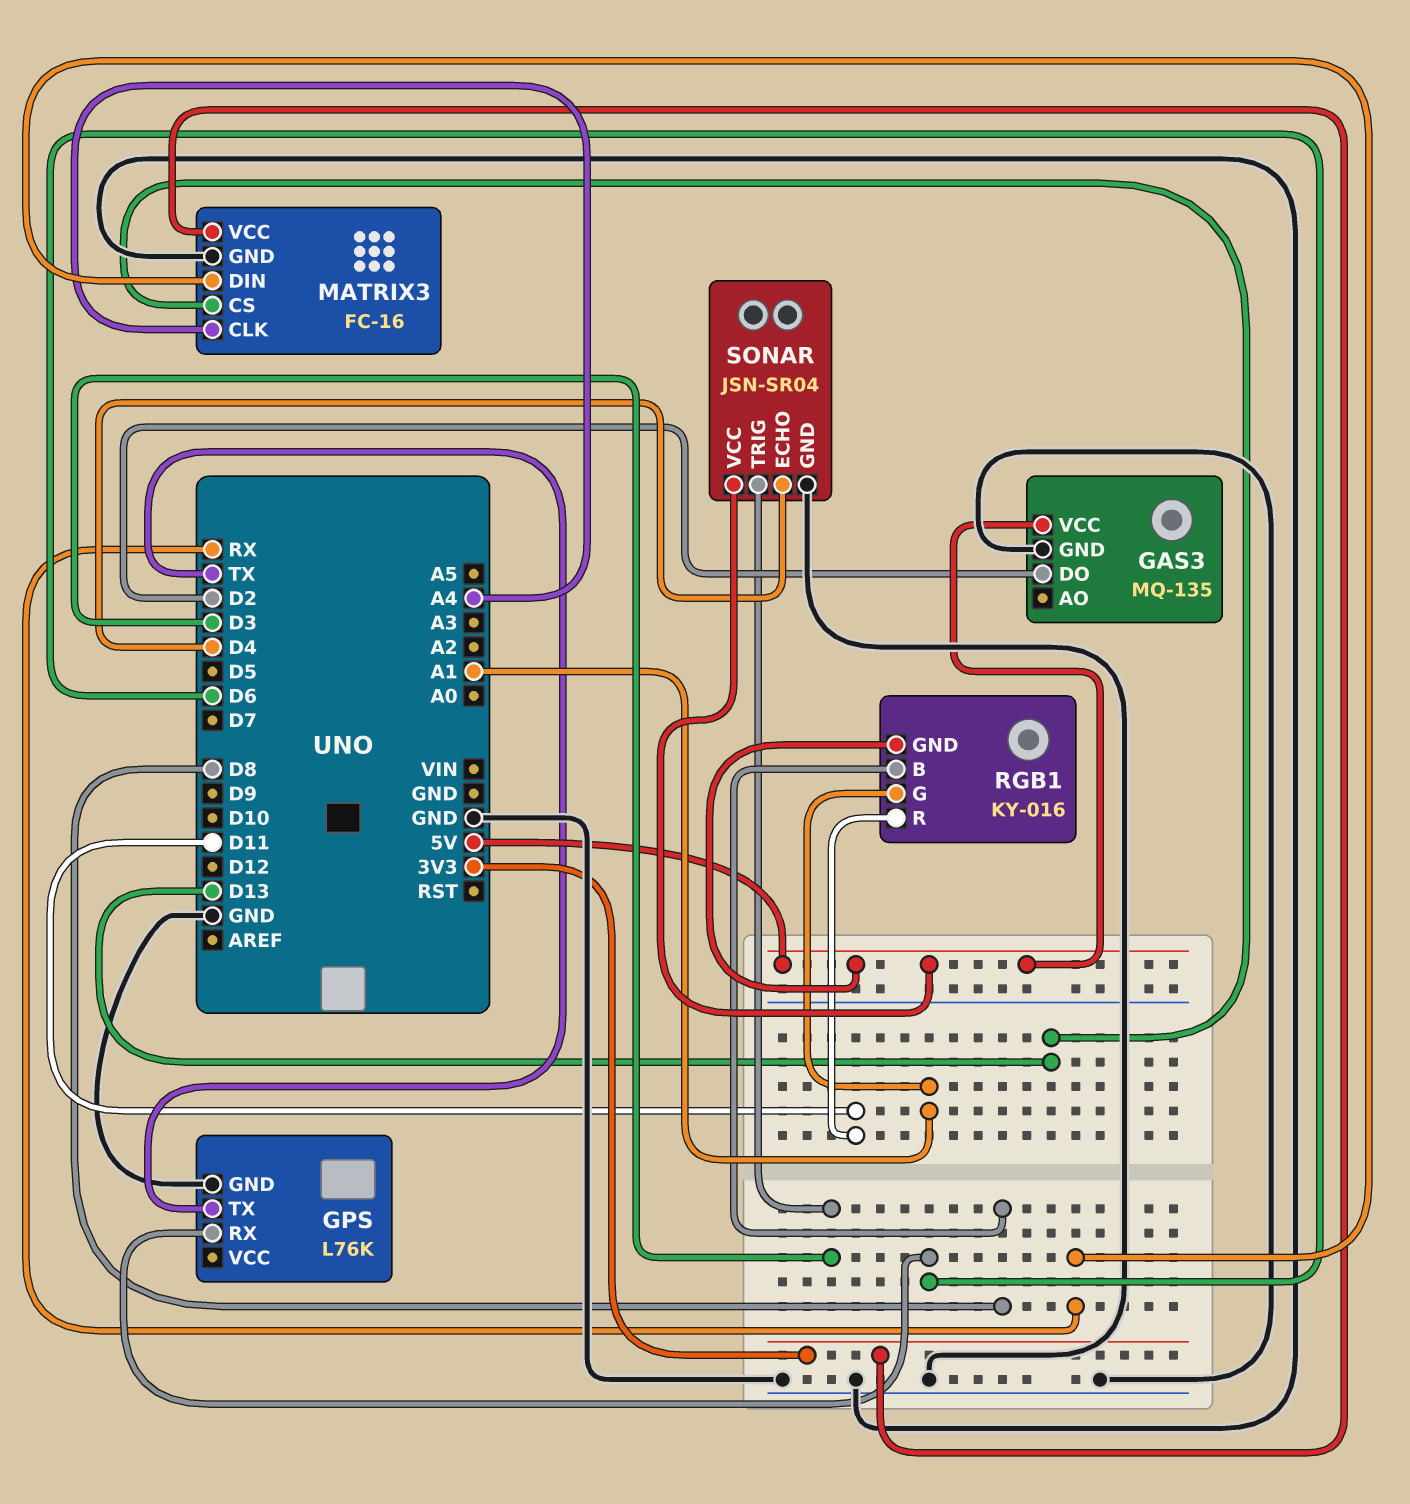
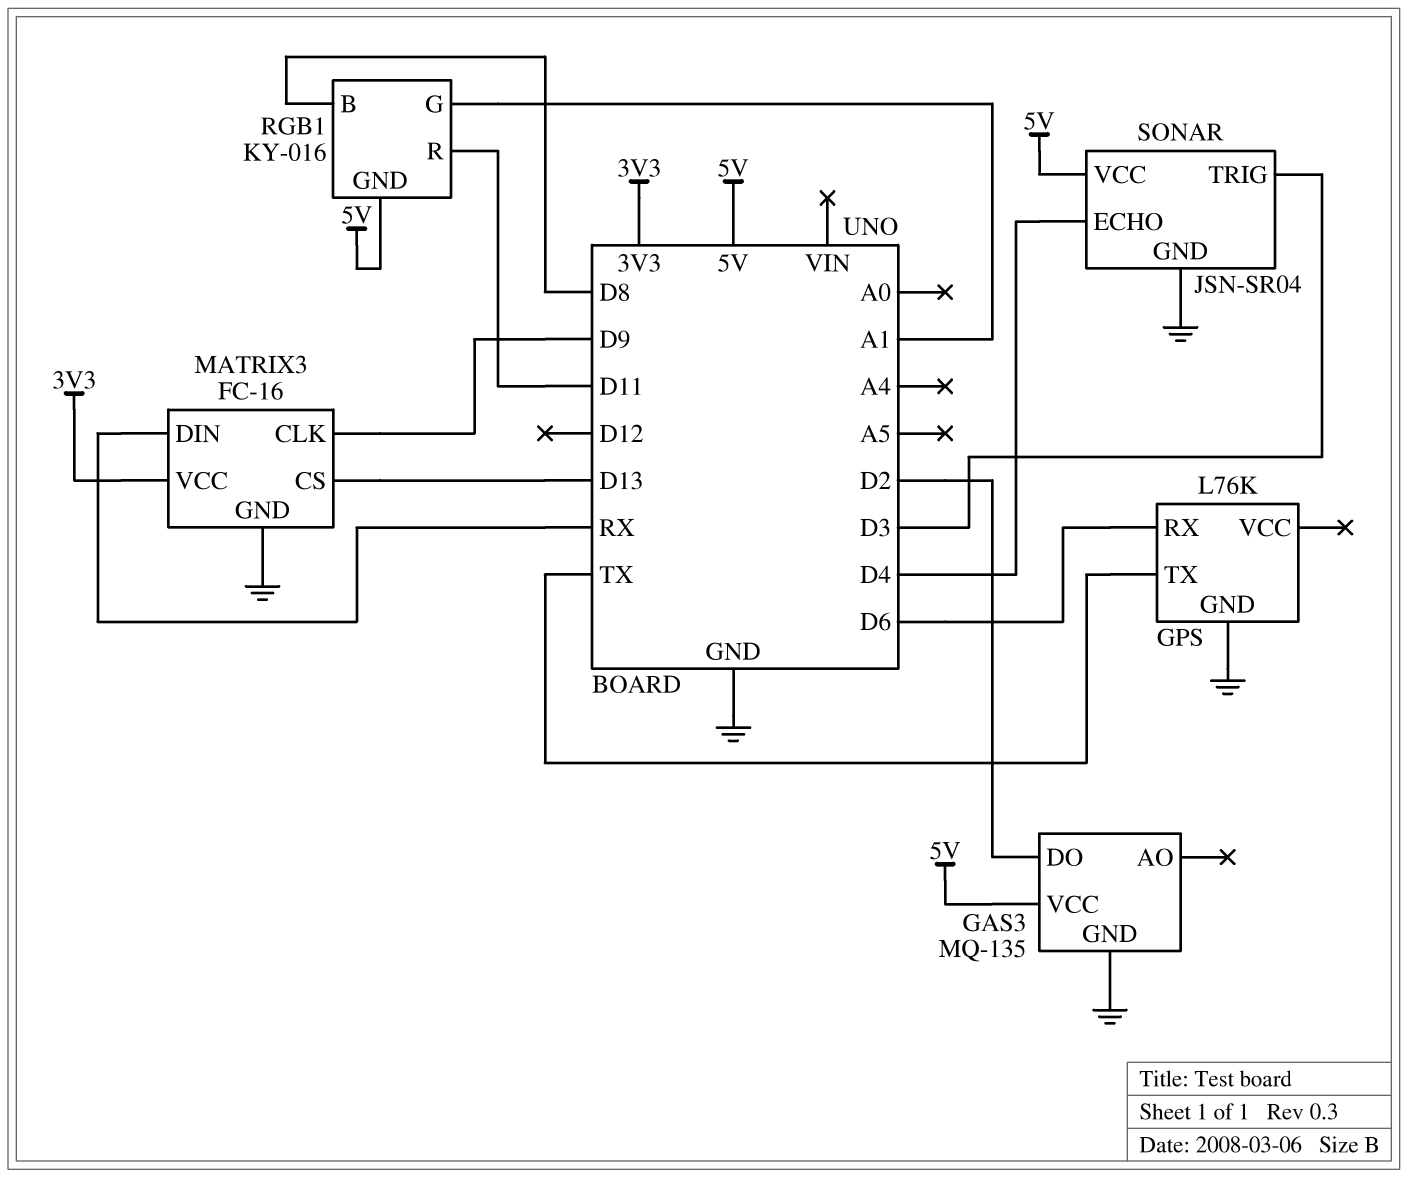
MATRIX3 pin CLK: A4 -> D9

